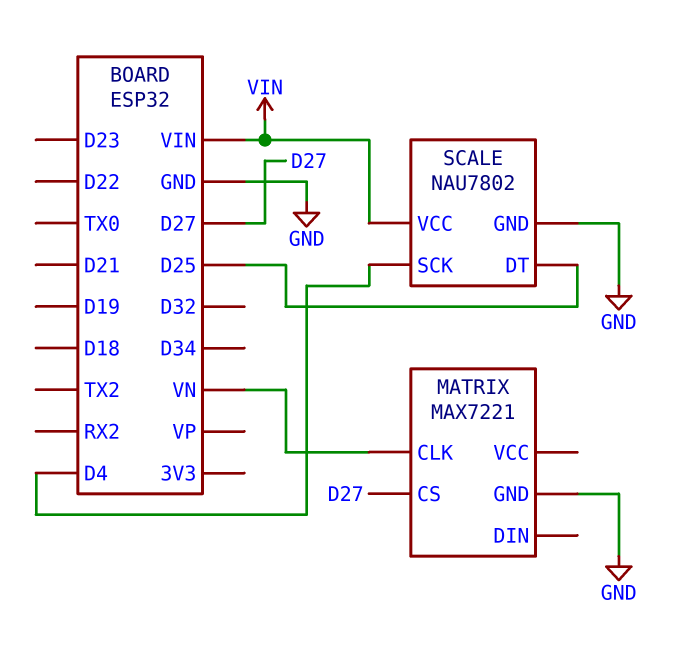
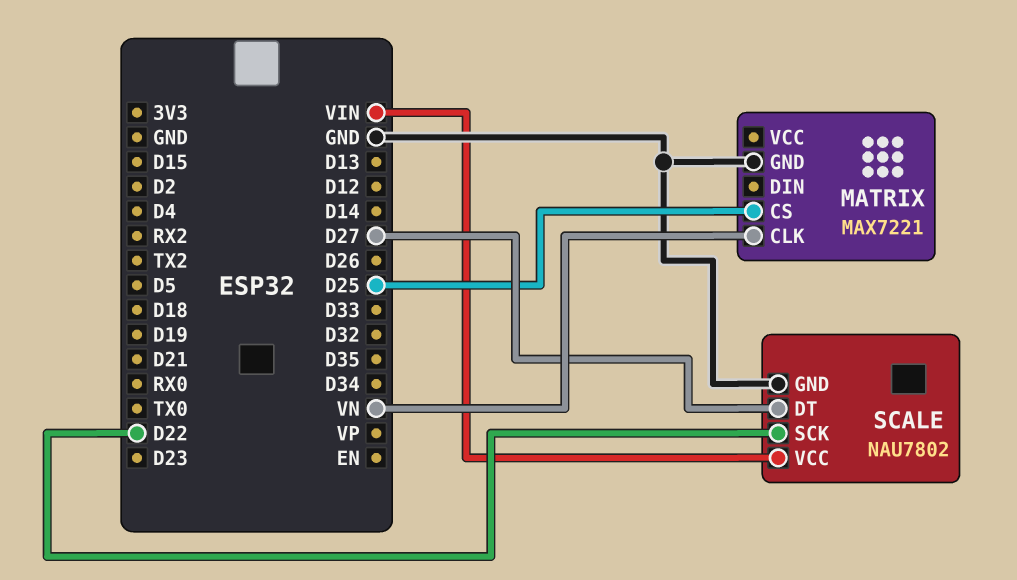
MATRIX pin CS: D27 -> D25
SCALE pin DT: D25 -> D27
SCALE pin SCK: D4 -> D22

